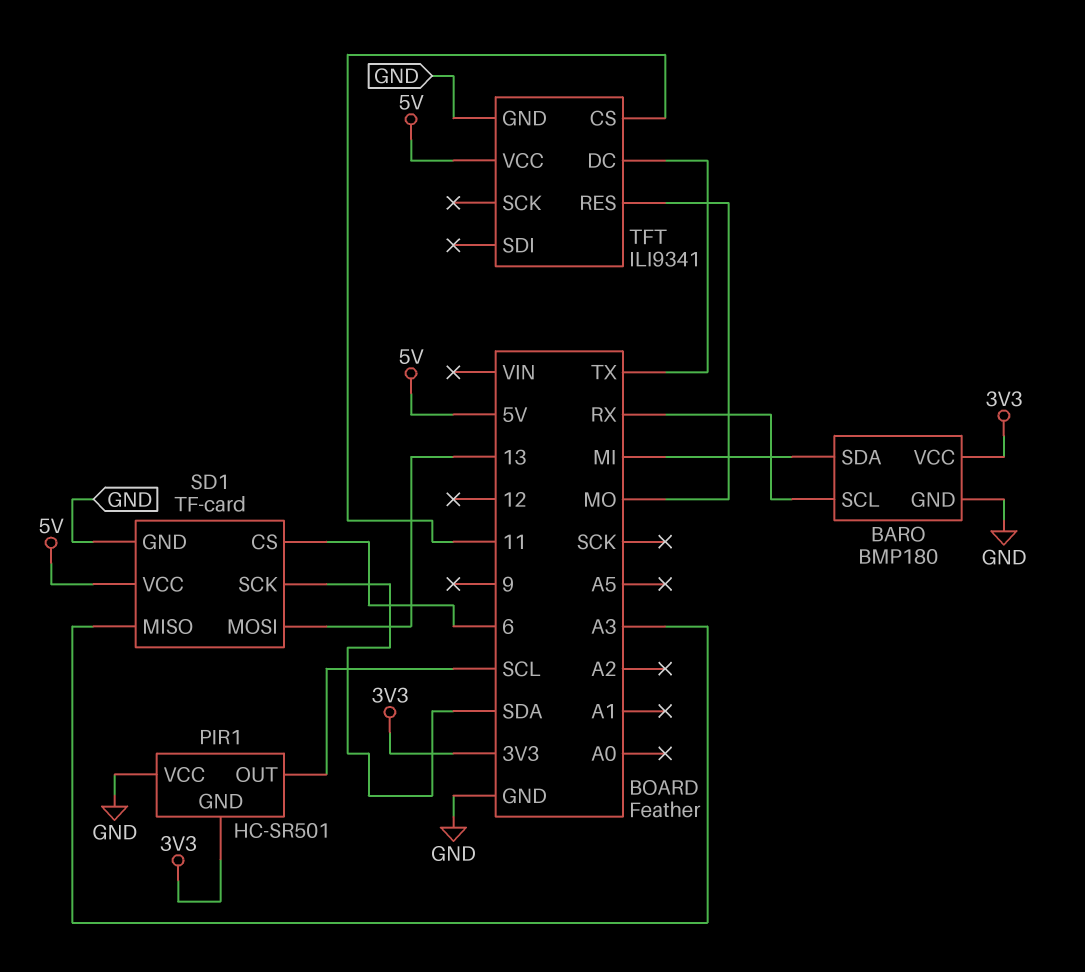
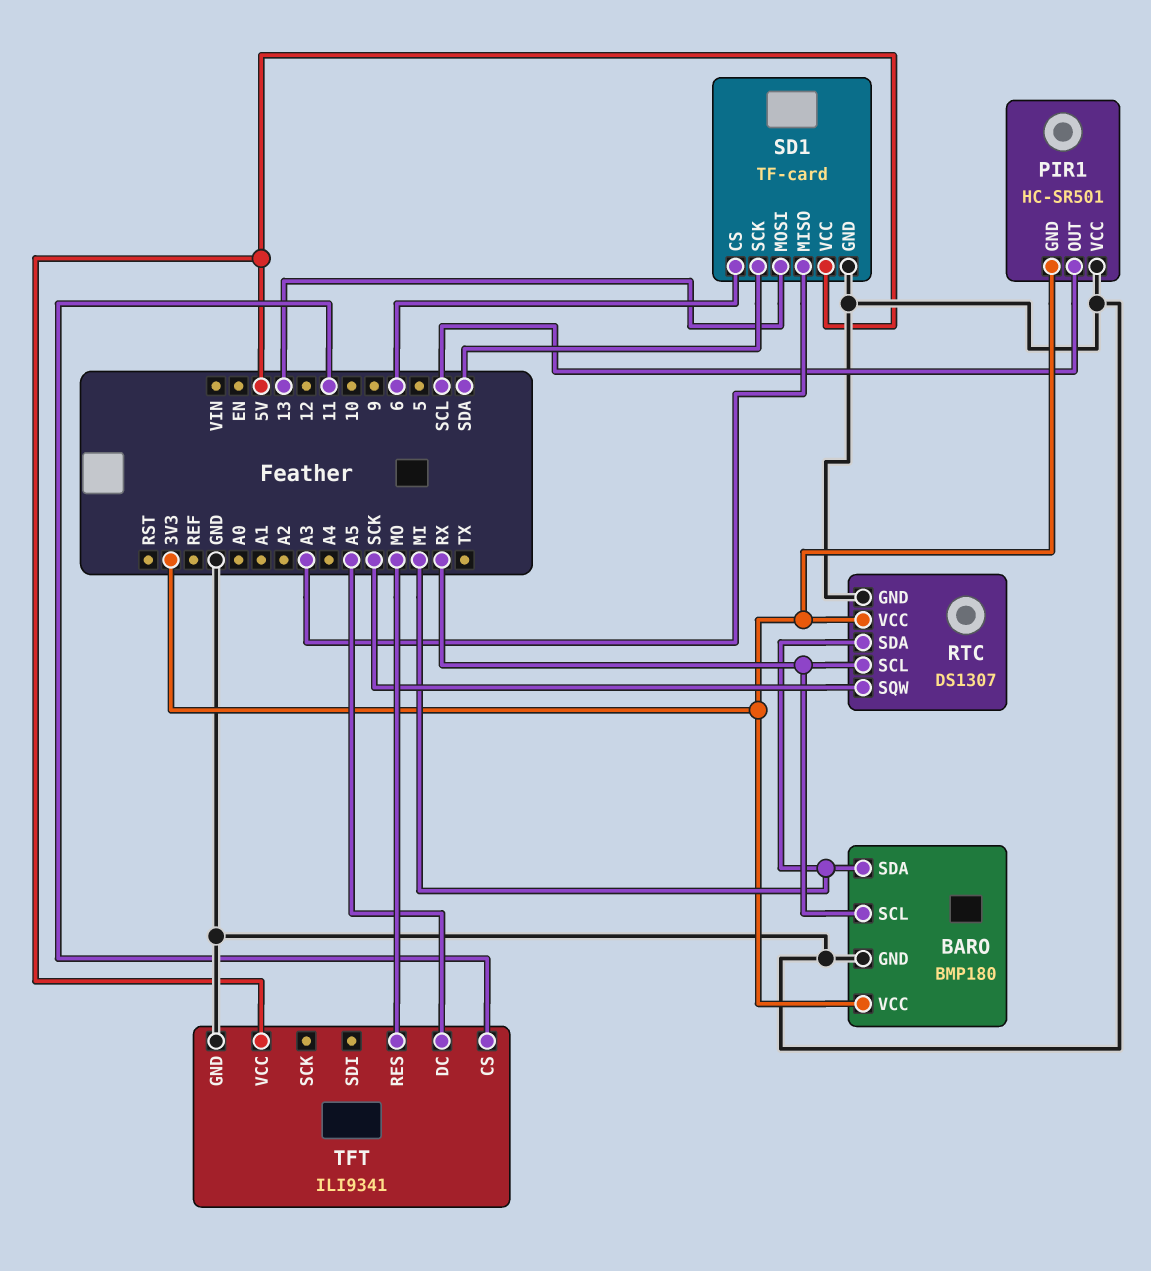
RTC: none -> DS1307
RTC pin GND: none -> GND
RTC pin SCL: none -> RX
RTC pin SDA: none -> MI
RTC pin SQW: none -> SCK
RTC pin VCC: none -> 3V3
TFT pin DC: TX -> A5

